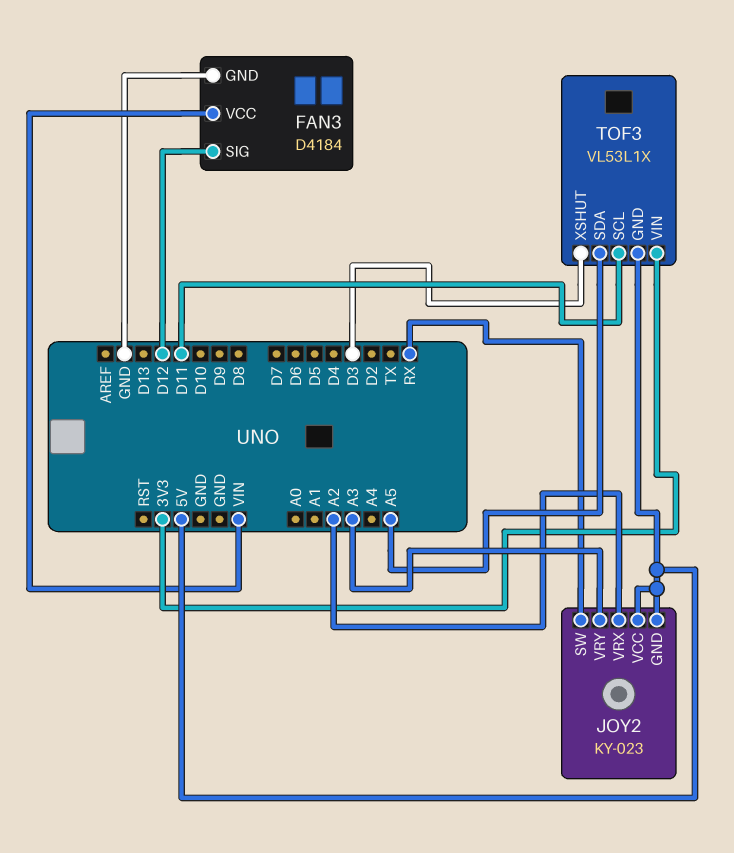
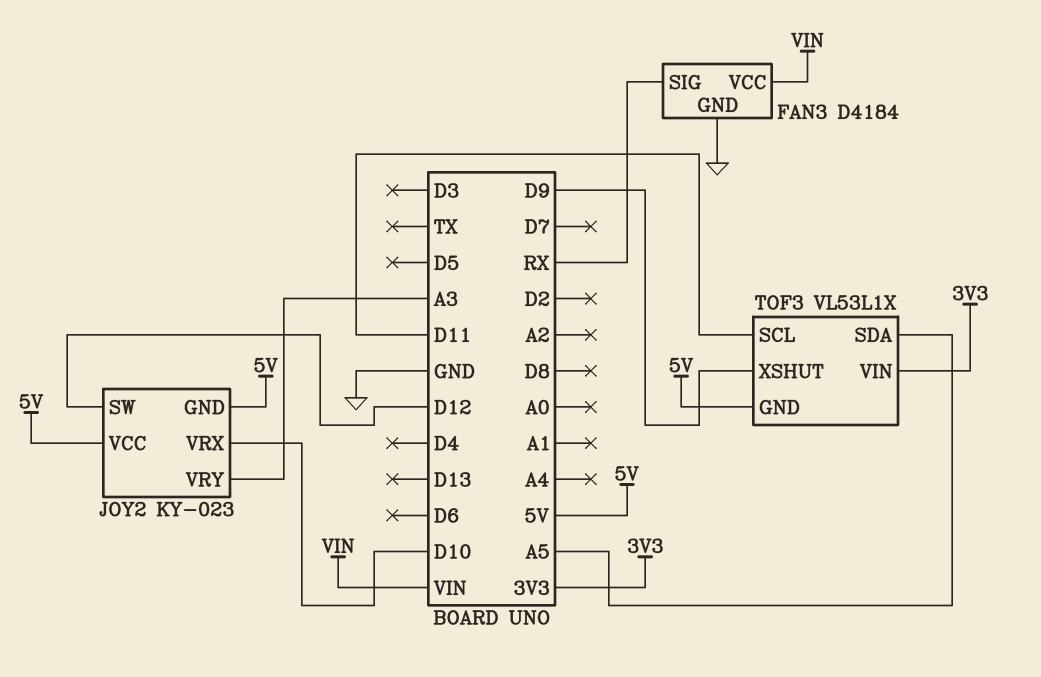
FAN3 pin SIG: D12 -> RX
JOY2 pin SW: RX -> D12
JOY2 pin VRX: A2 -> D10
TOF3 pin XSHUT: D3 -> D9

